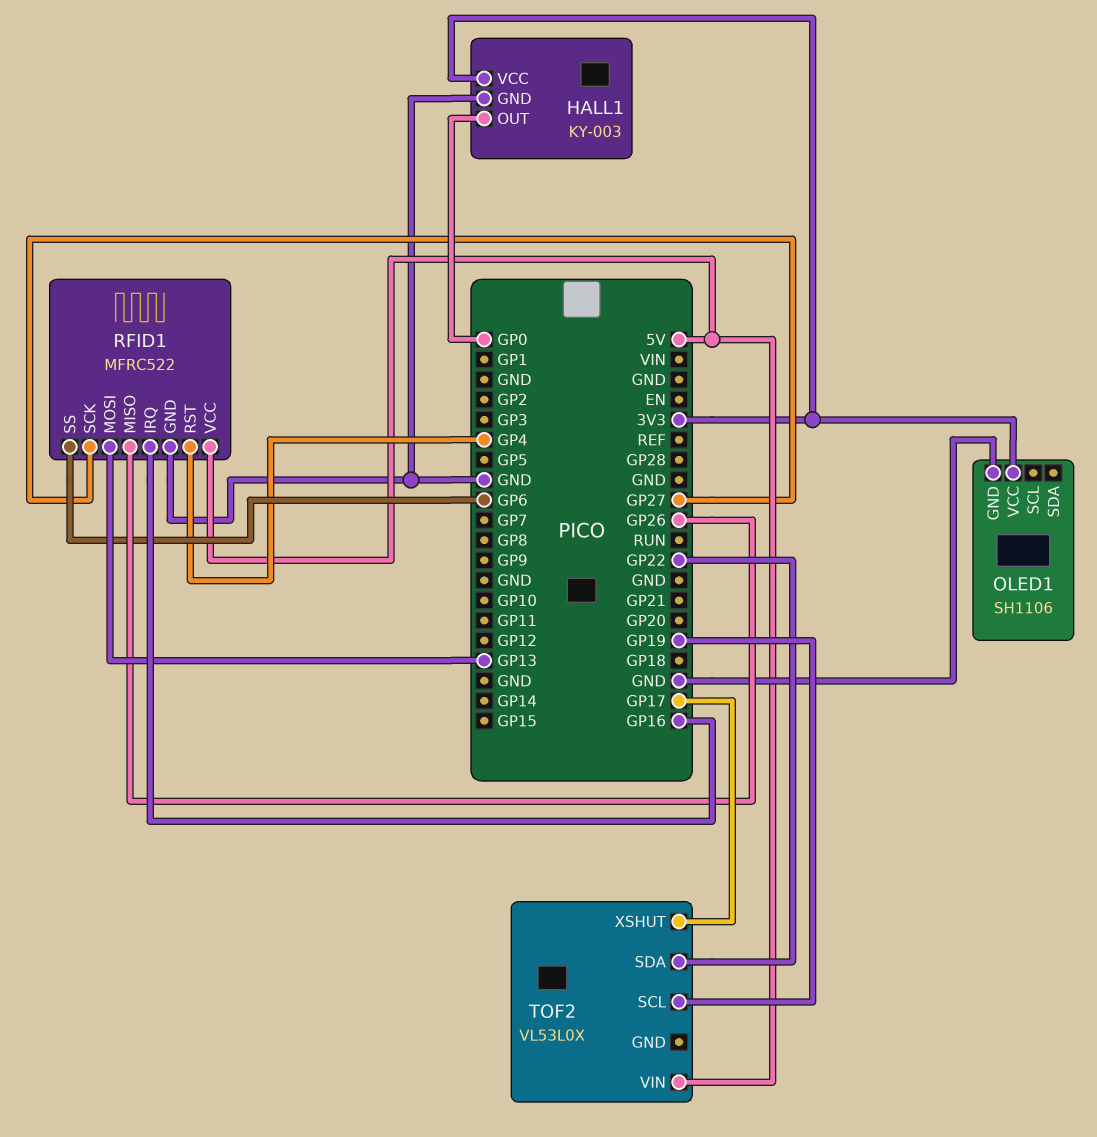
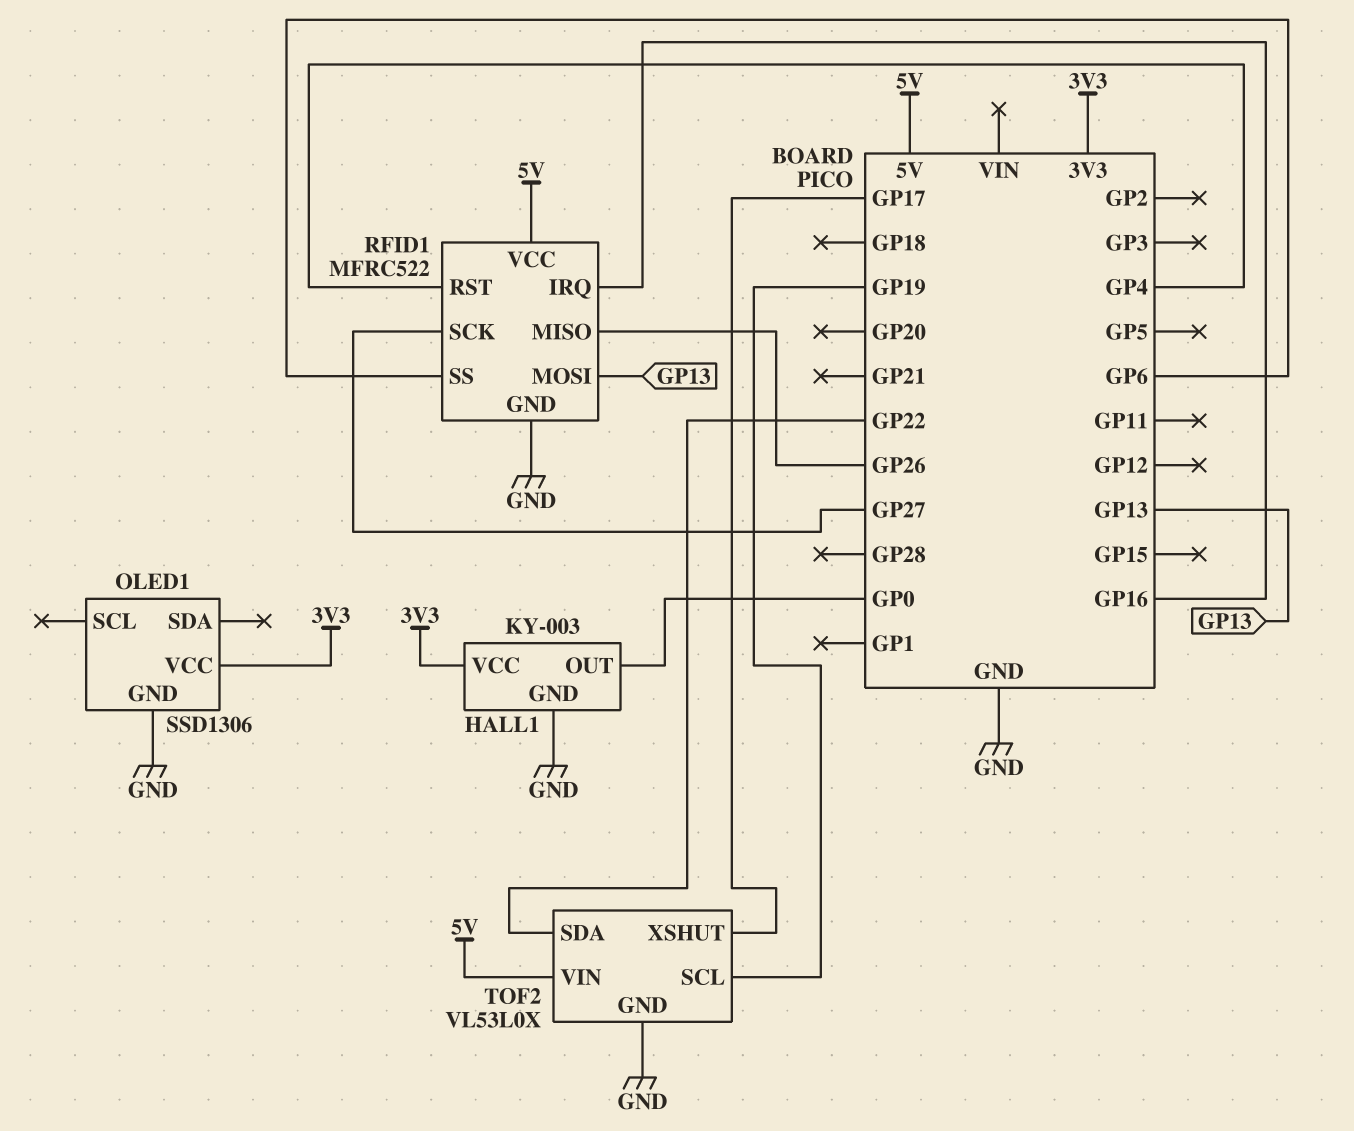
OLED1: SH1106 -> SSD1306
TOF2 pin GND: none -> GND

